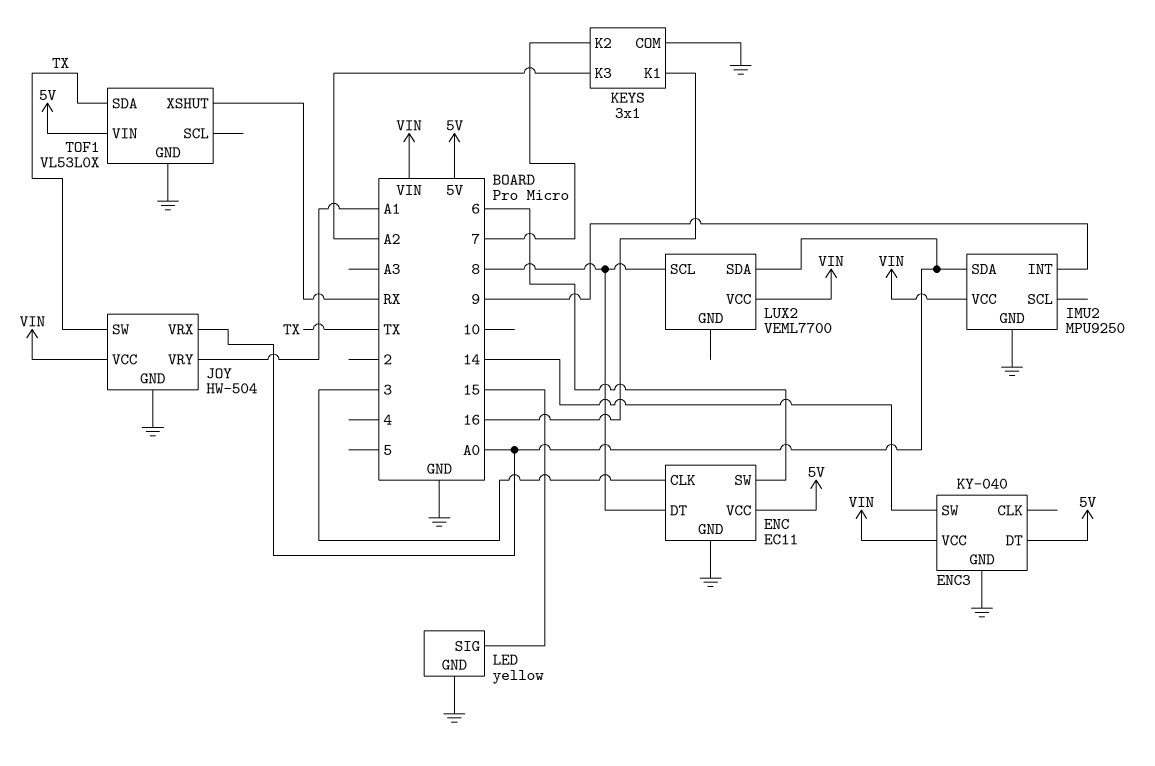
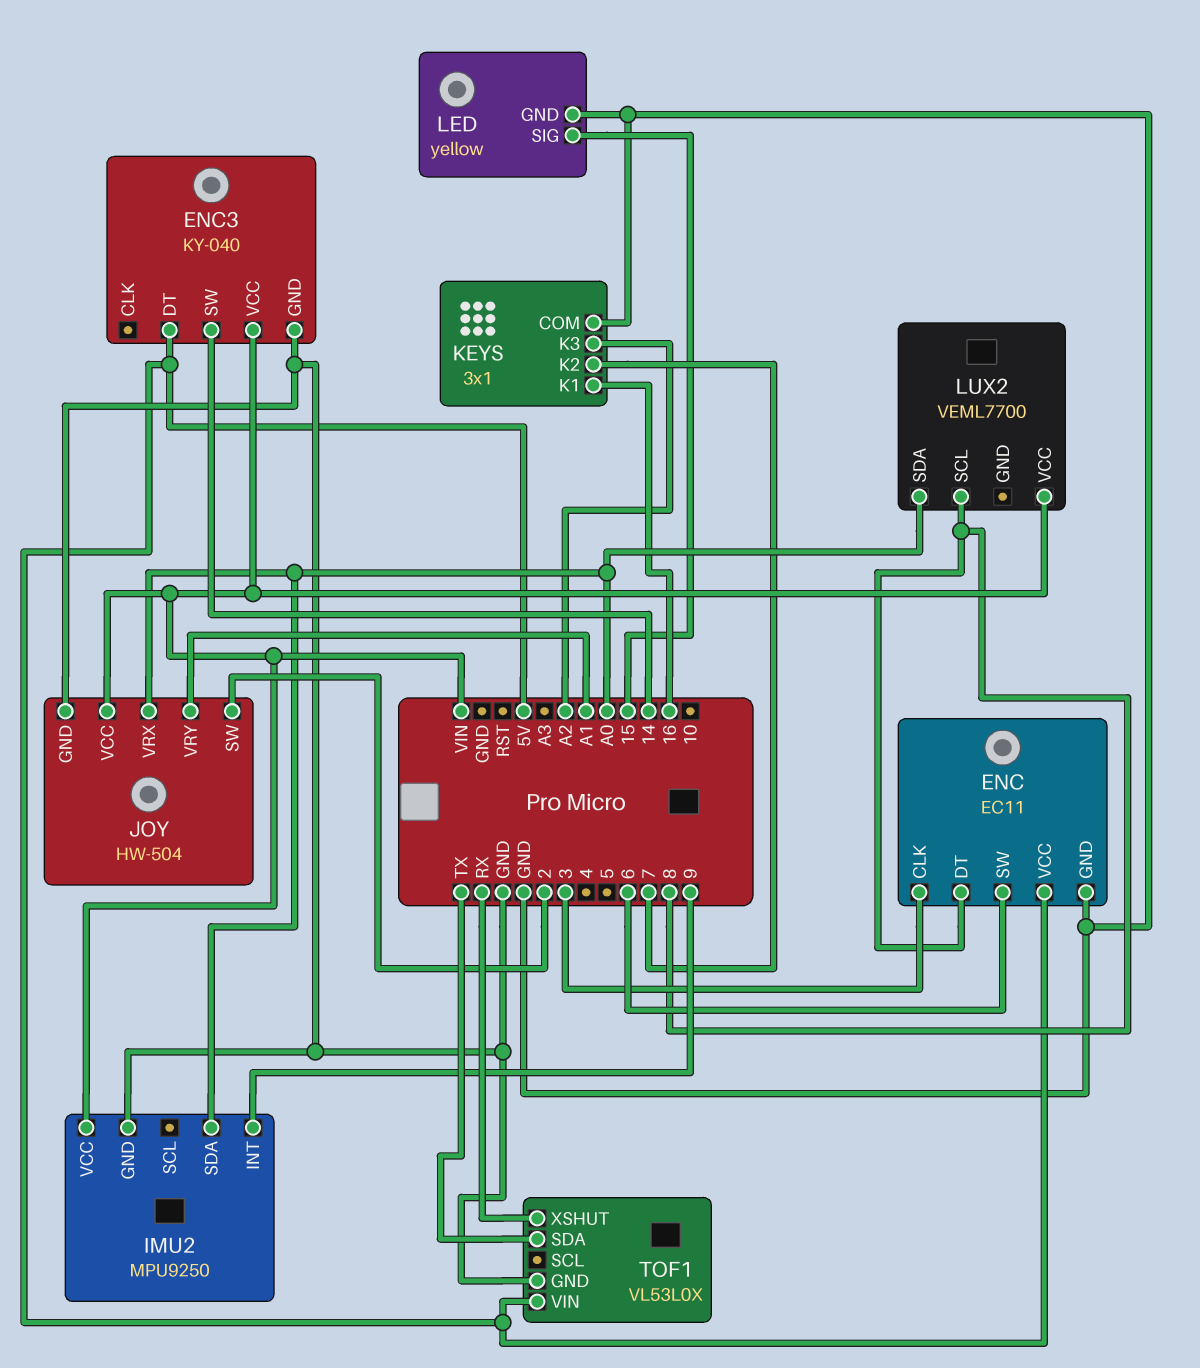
JOY pin SW: TX -> 2

